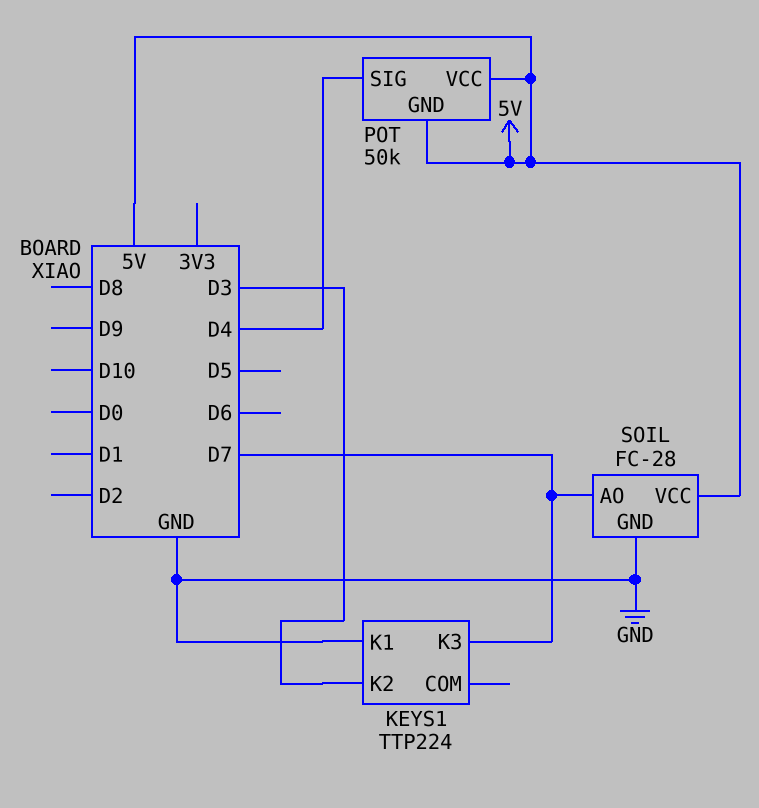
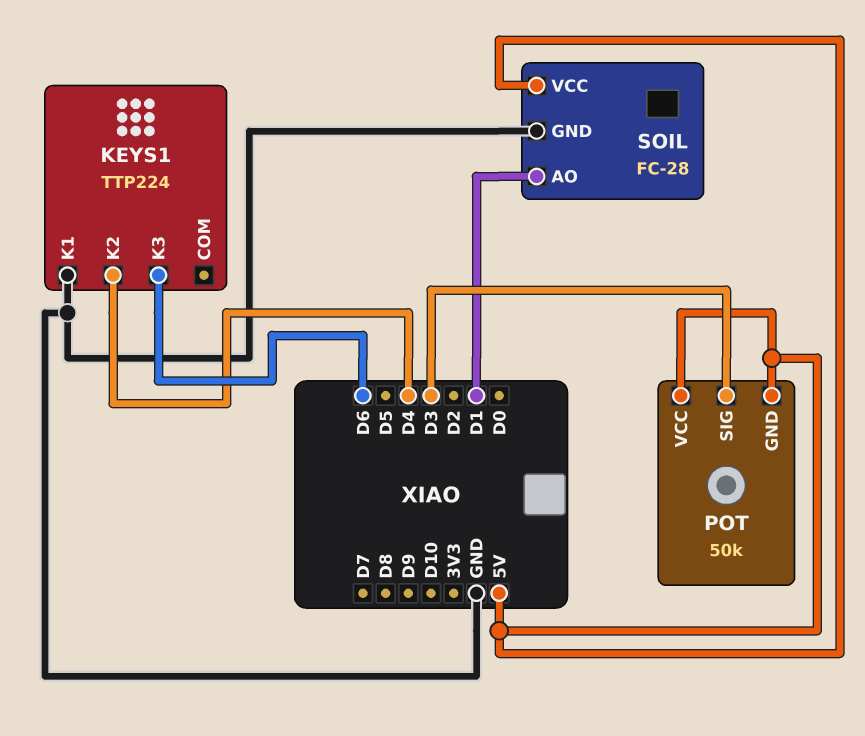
KEYS1 pin K2: D3 -> D4
KEYS1 pin K3: D7 -> D6
POT pin SIG: D4 -> D3
SOIL pin AO: D7 -> D1

